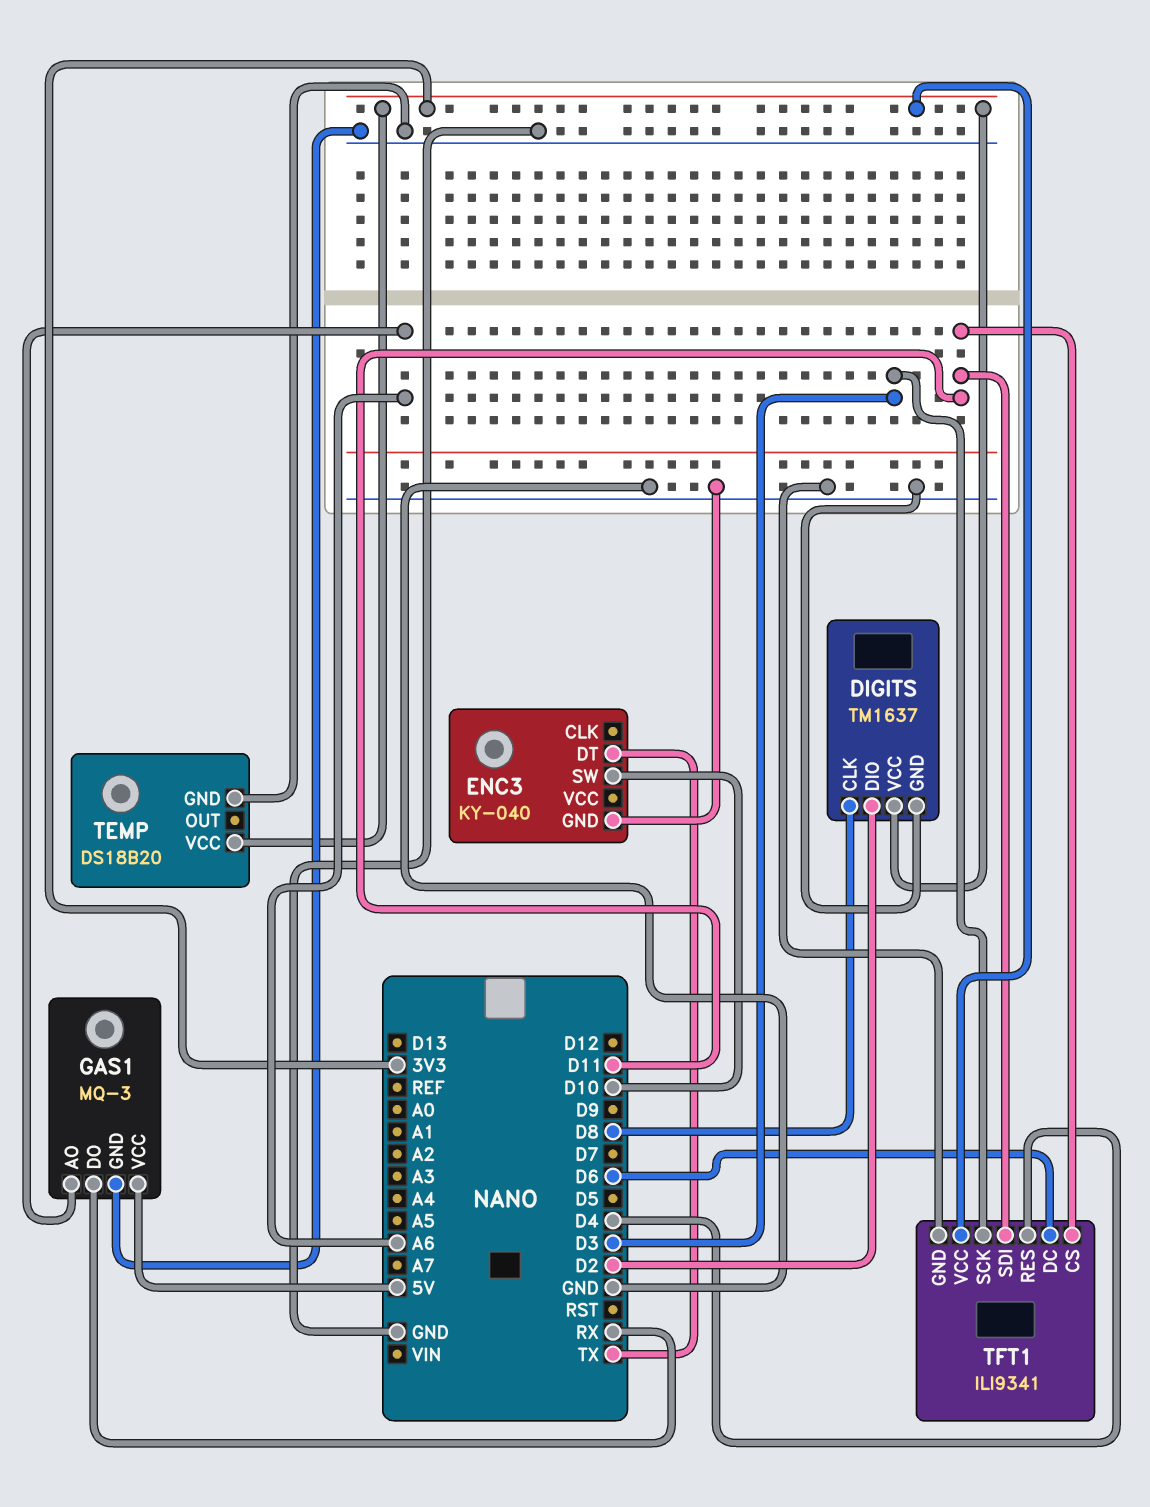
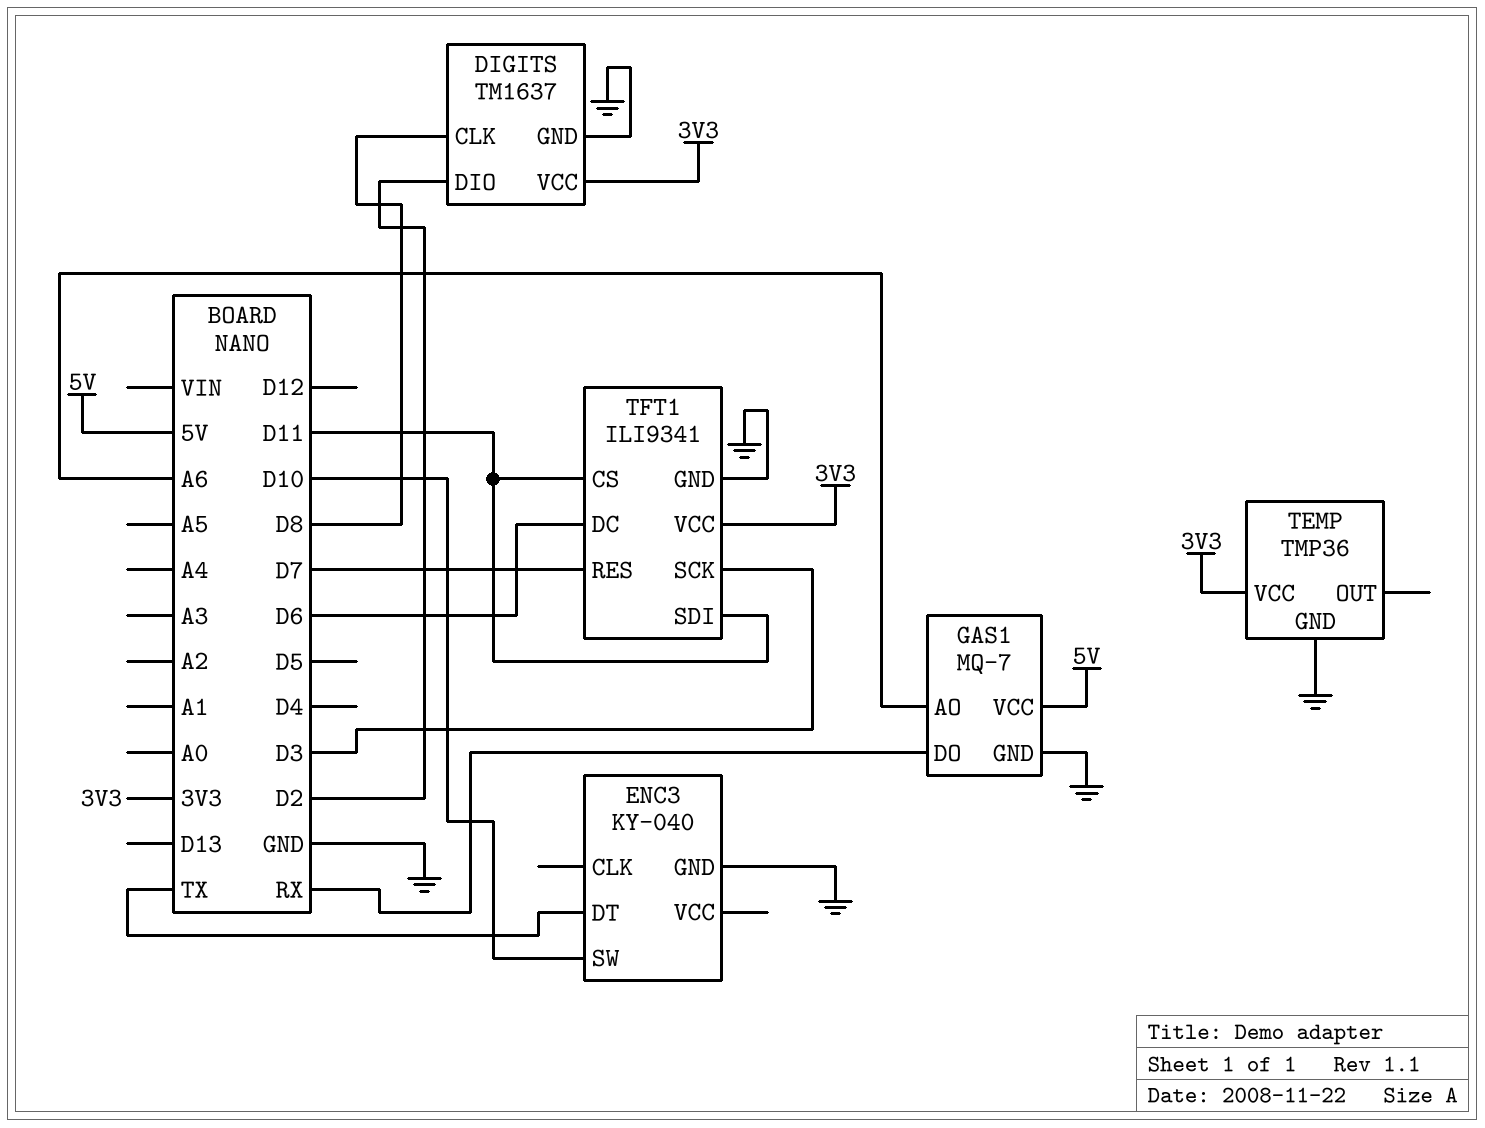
GAS1: MQ-3 -> MQ-7
TEMP: DS18B20 -> TMP36
TFT1 pin RES: D4 -> D7

